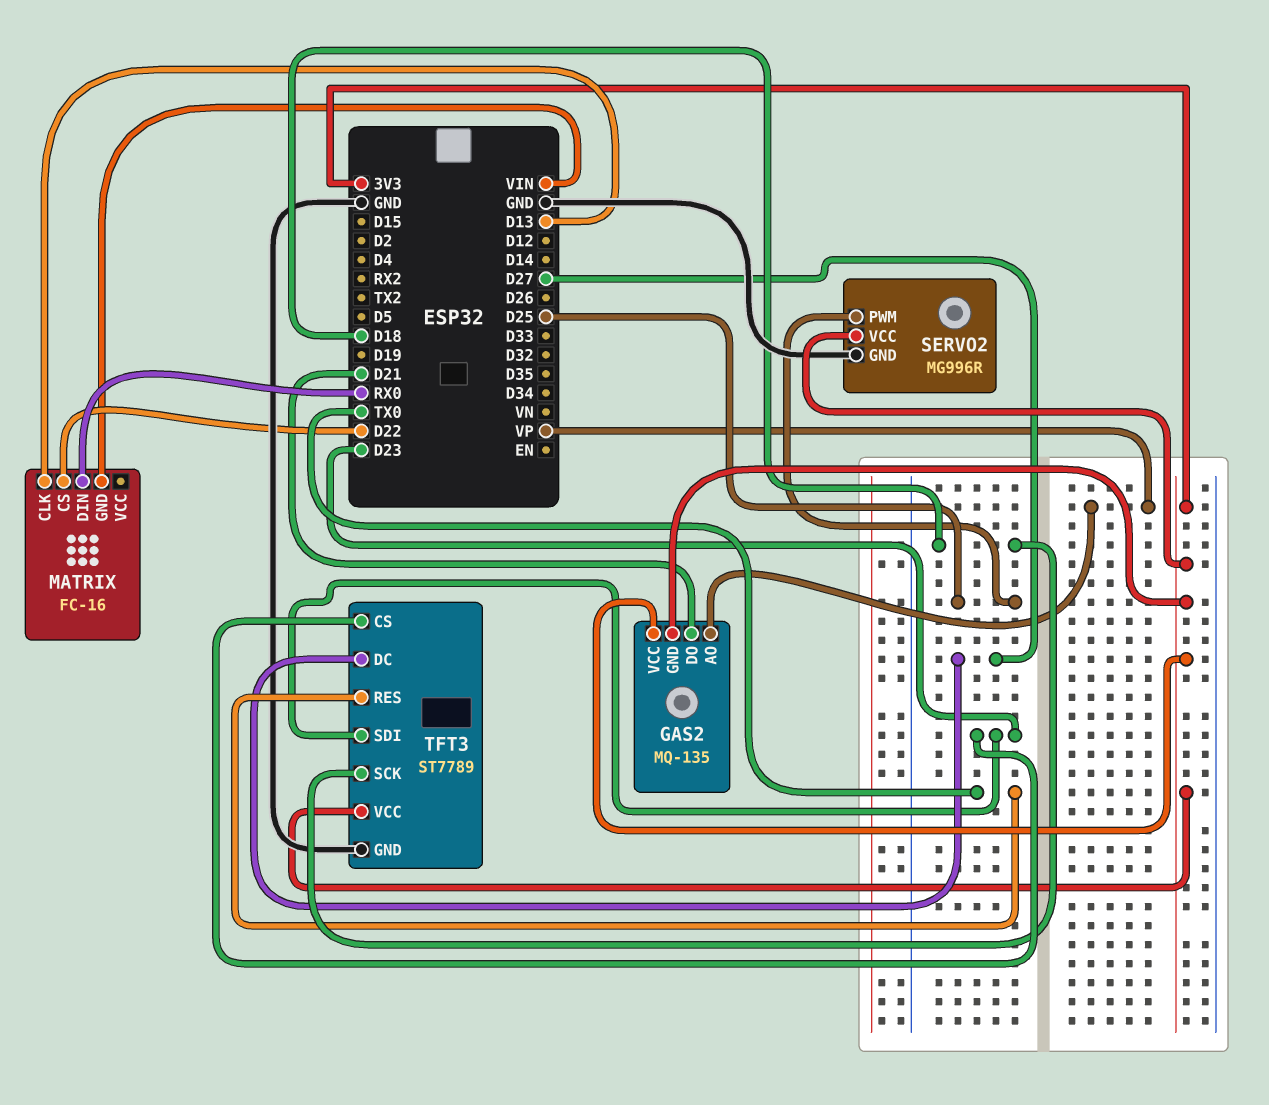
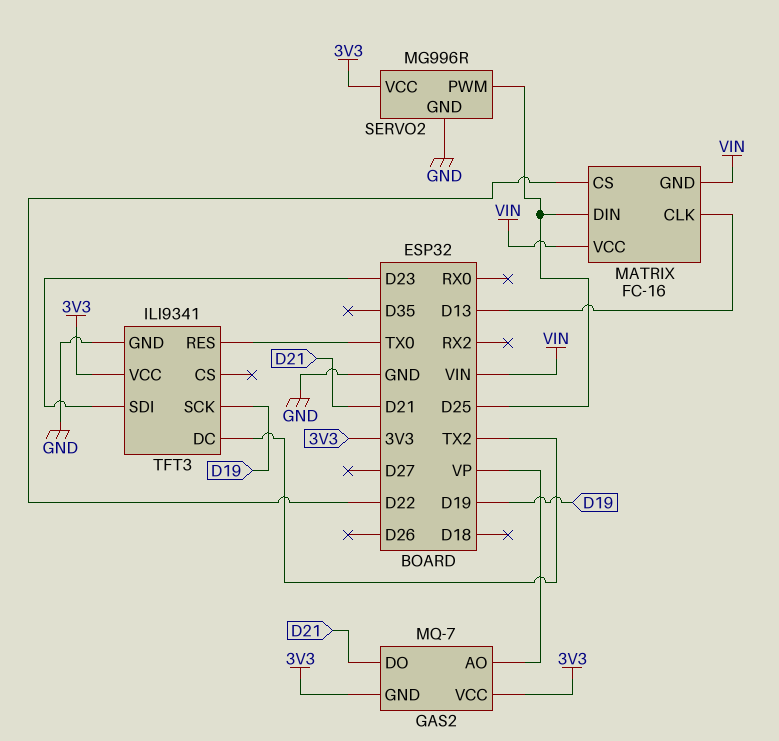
GAS2: MQ-135 -> MQ-7
MATRIX pin DIN: RX0 -> D25
MATRIX pin VCC: none -> VIN
TFT3: ST7789 -> ILI9341
TFT3 pin CS: D23 -> none
TFT3 pin DC: D27 -> TX2
TFT3 pin SCK: D18 -> D19

